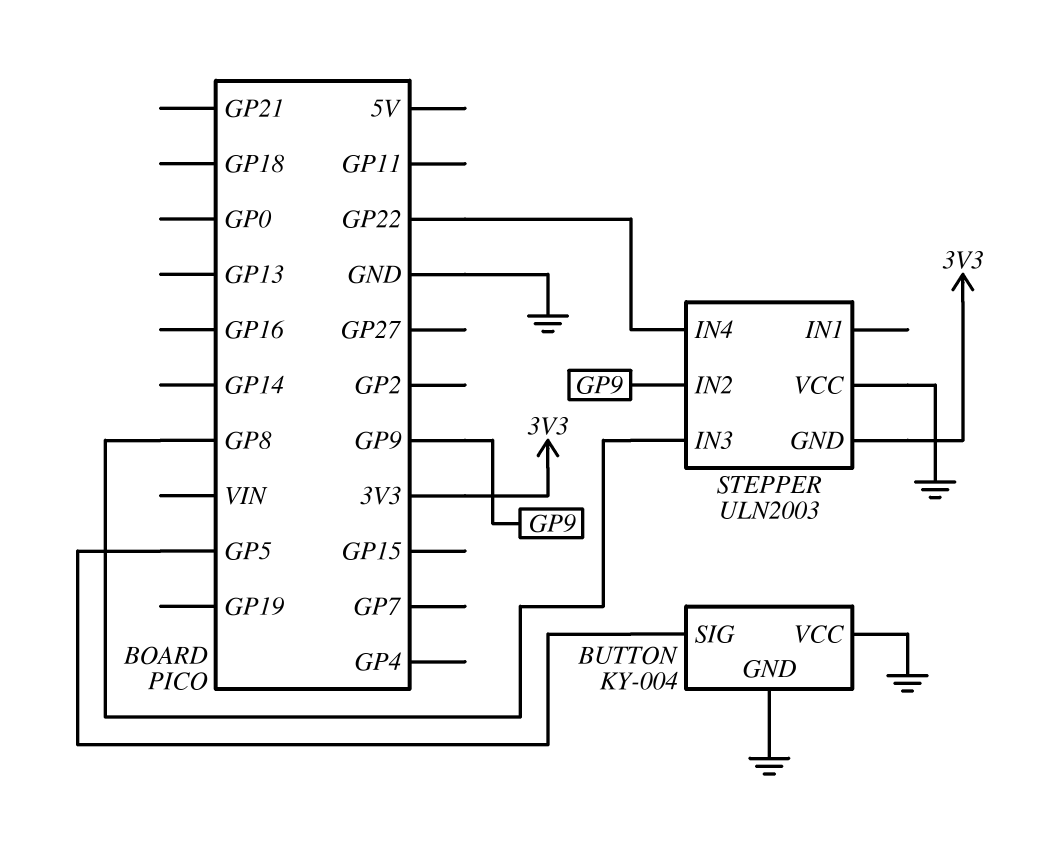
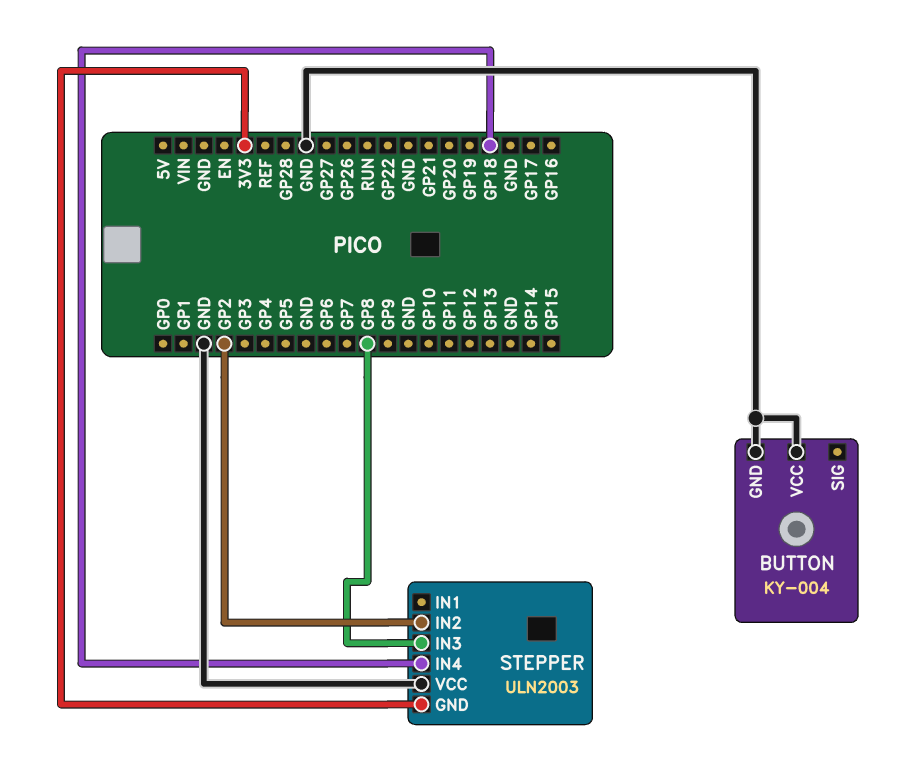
BUTTON pin SIG: GP5 -> none
STEPPER pin IN2: GP9 -> GP2
STEPPER pin IN4: GP22 -> GP18

